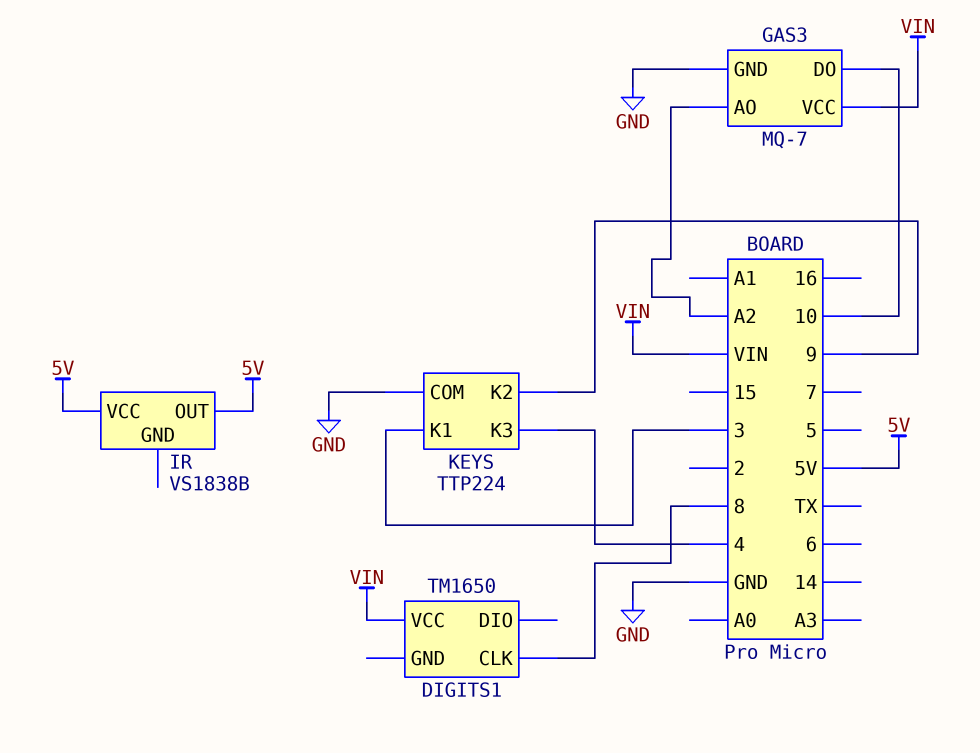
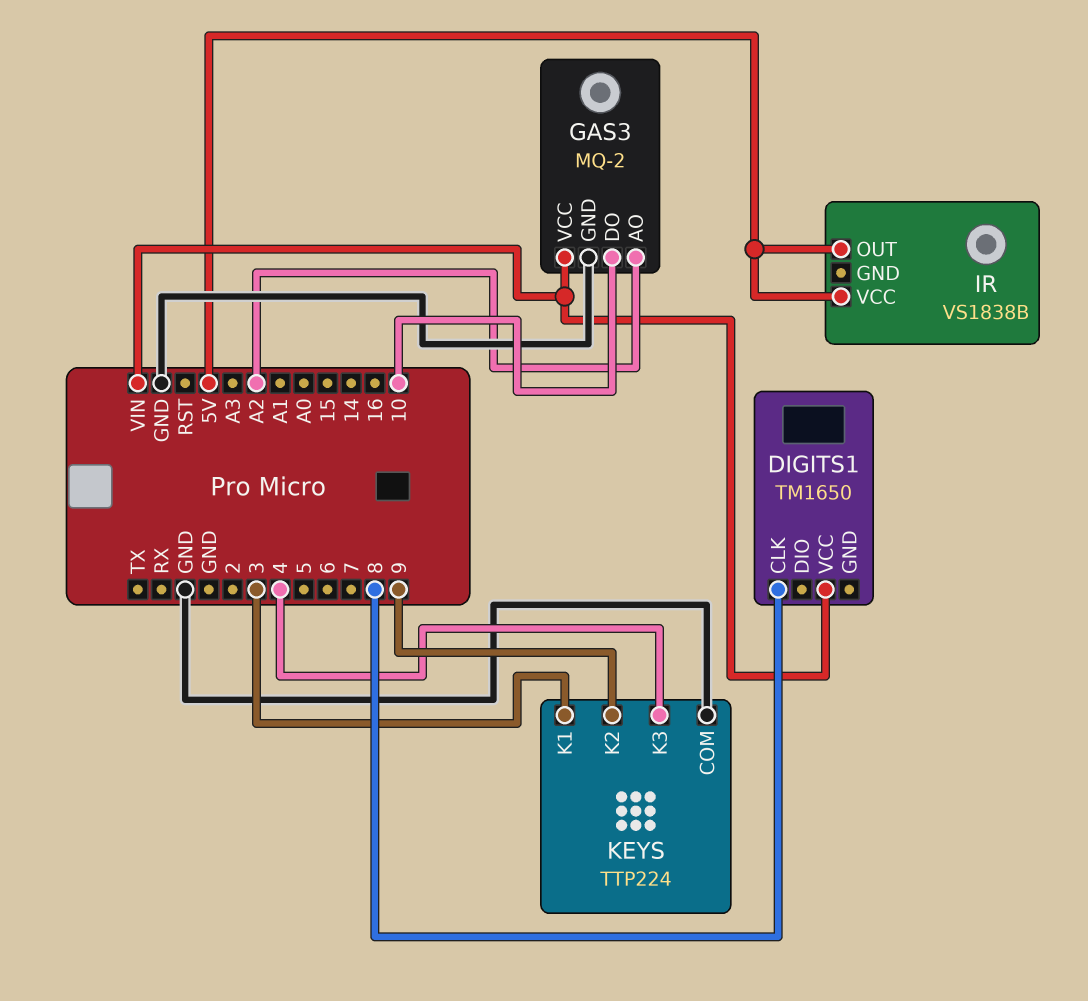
GAS3: MQ-7 -> MQ-2

